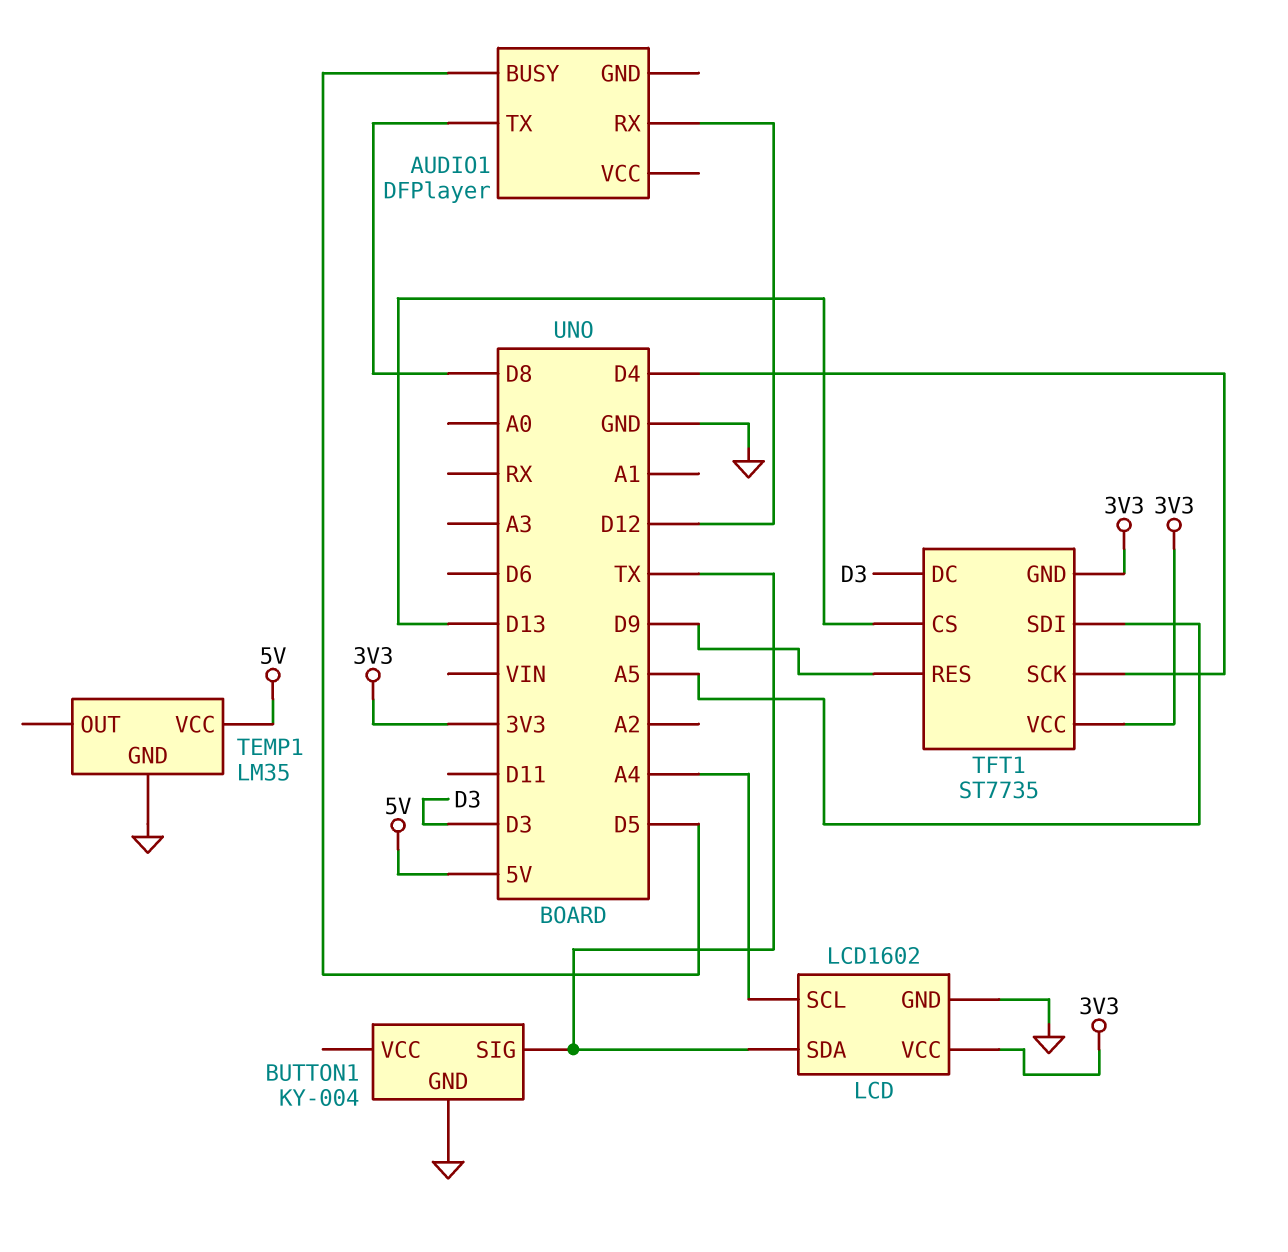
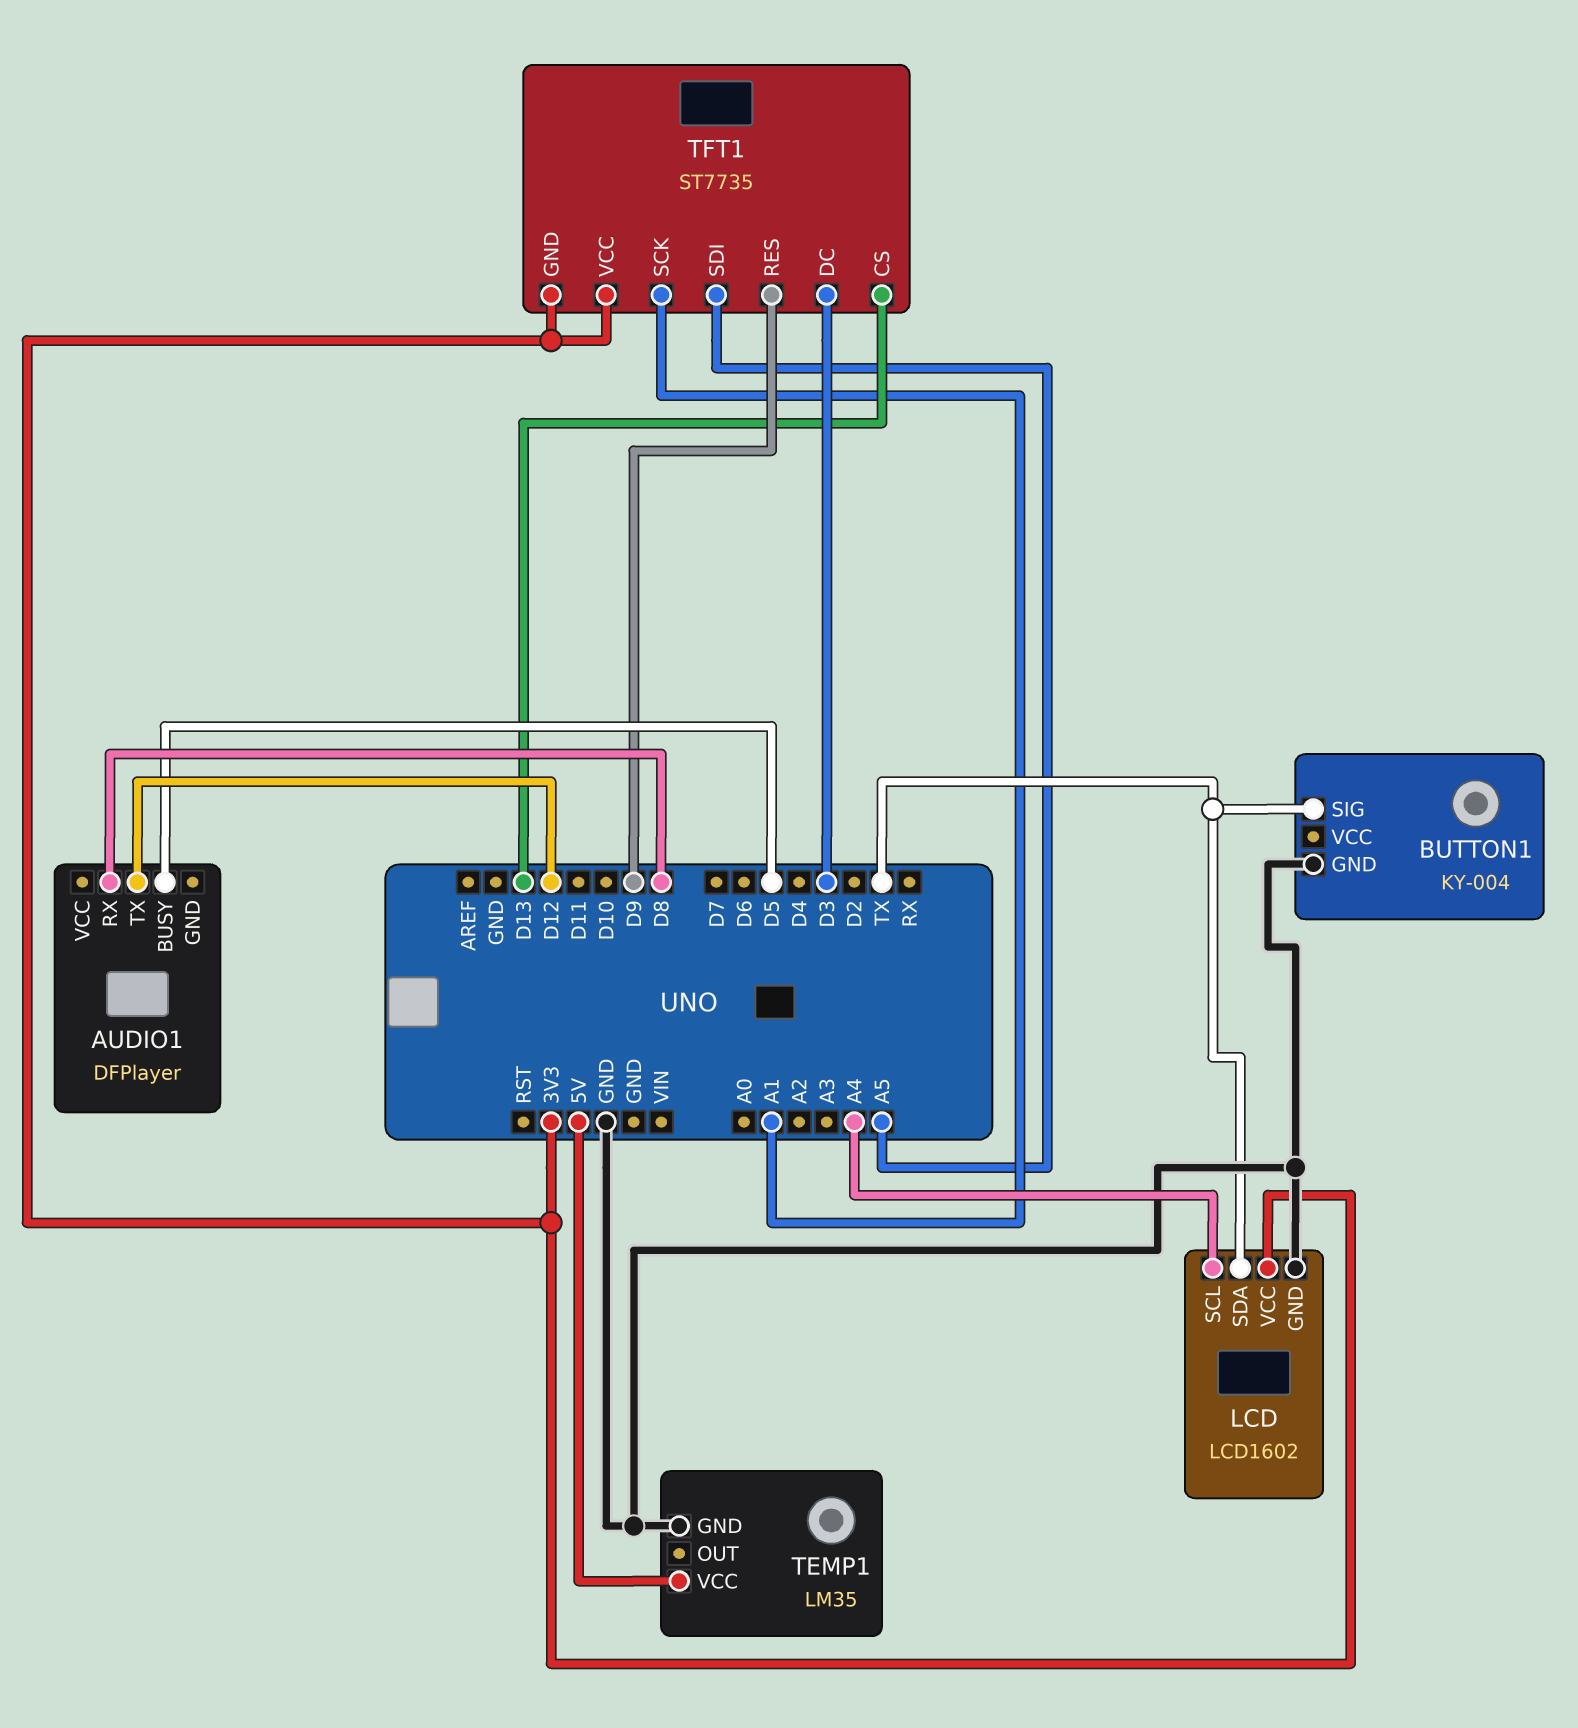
AUDIO1 pin RX: D12 -> D8
AUDIO1 pin TX: D8 -> D12
TFT1 pin SCK: D4 -> A1

